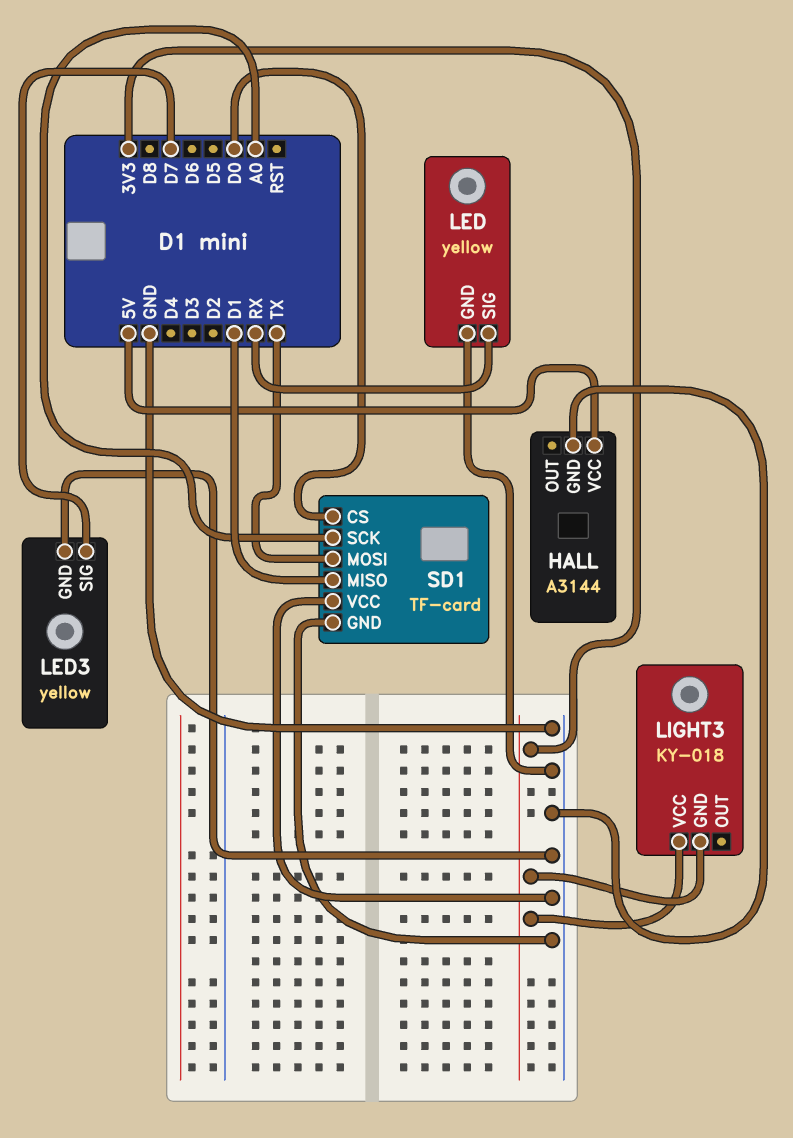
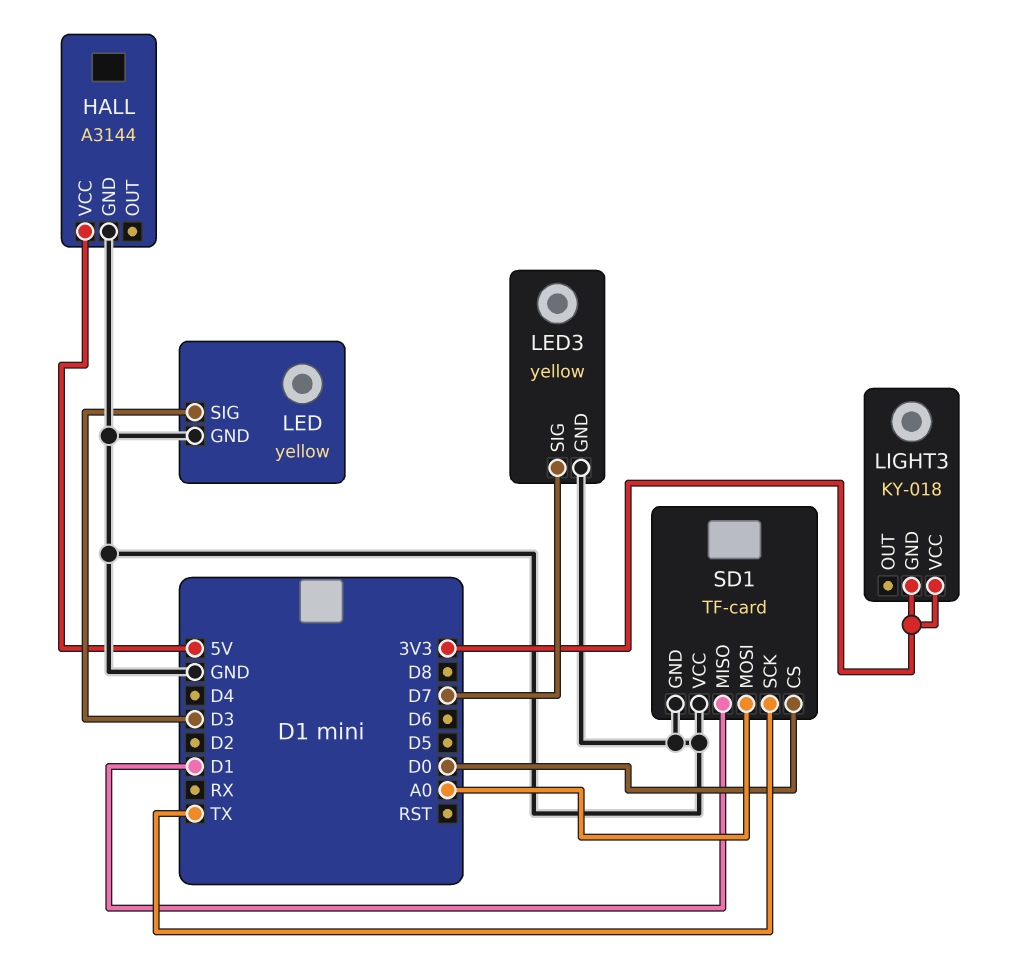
LED pin SIG: RX -> D3
SD1 pin MOSI: TX -> A0
SD1 pin SCK: A0 -> TX

